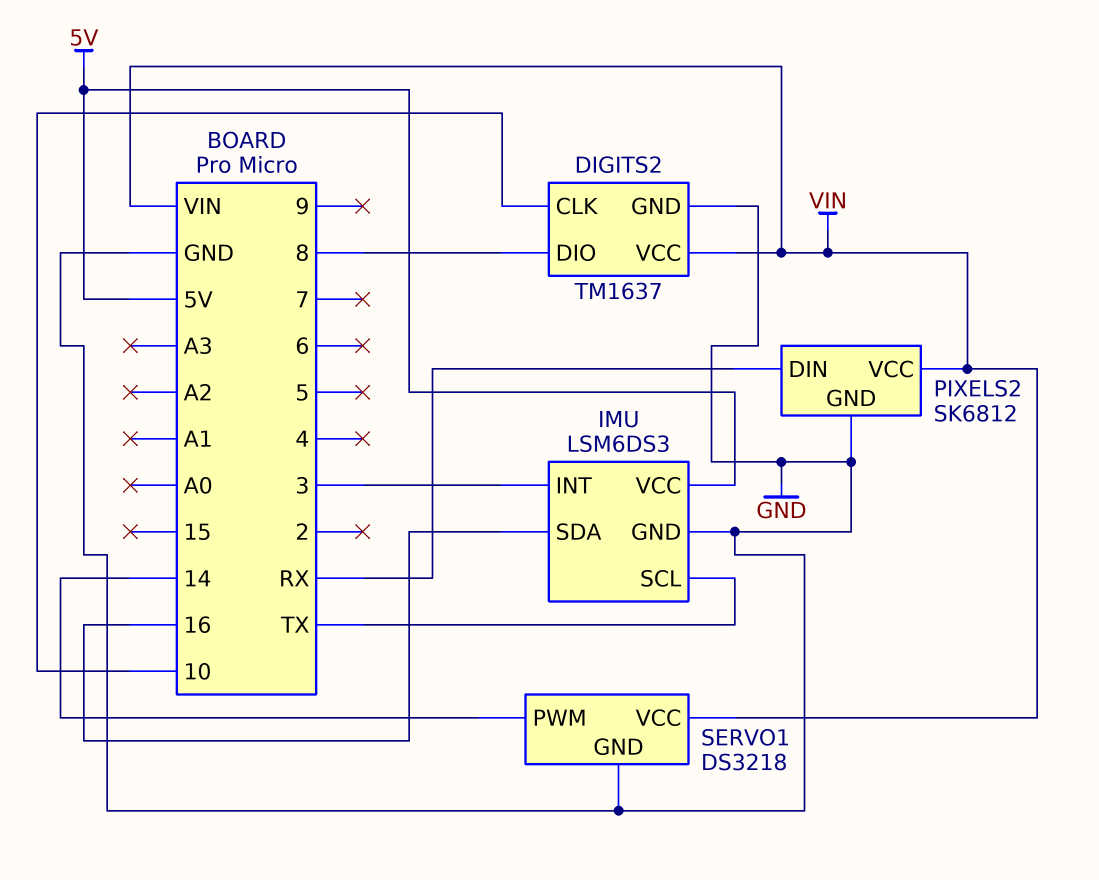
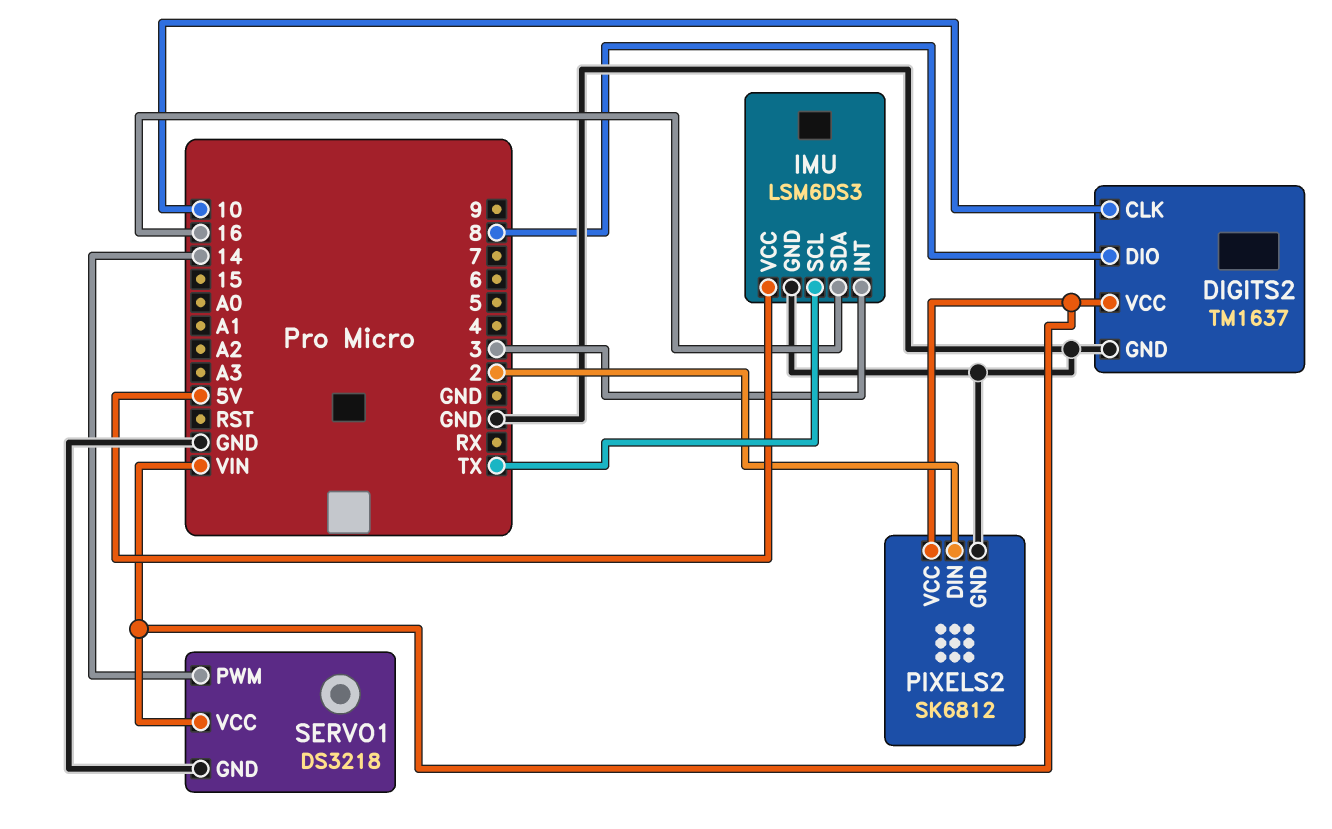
PIXELS2 pin DIN: RX -> 2

